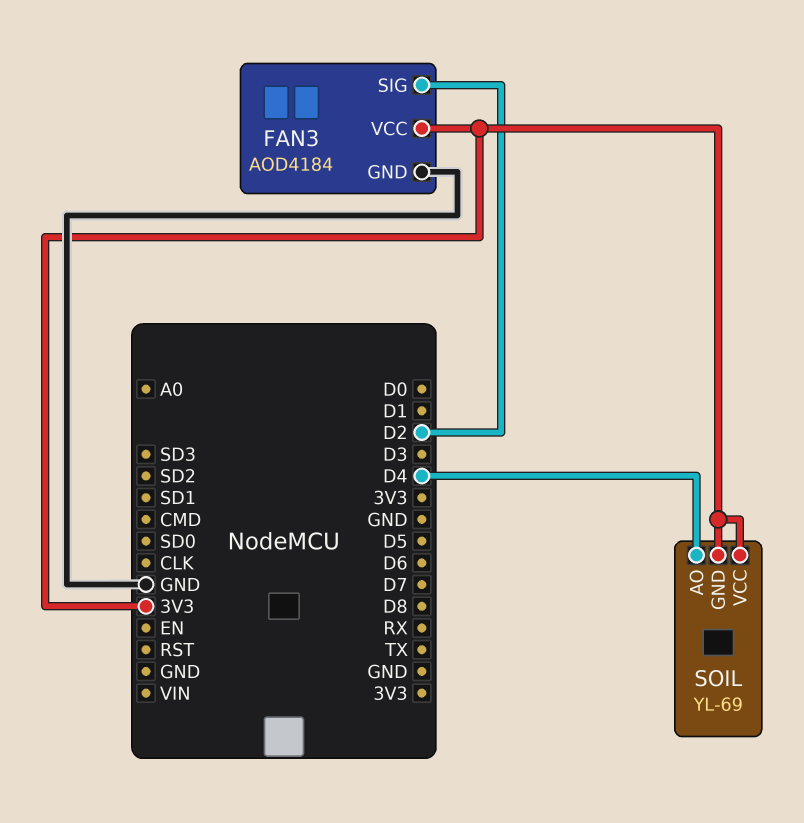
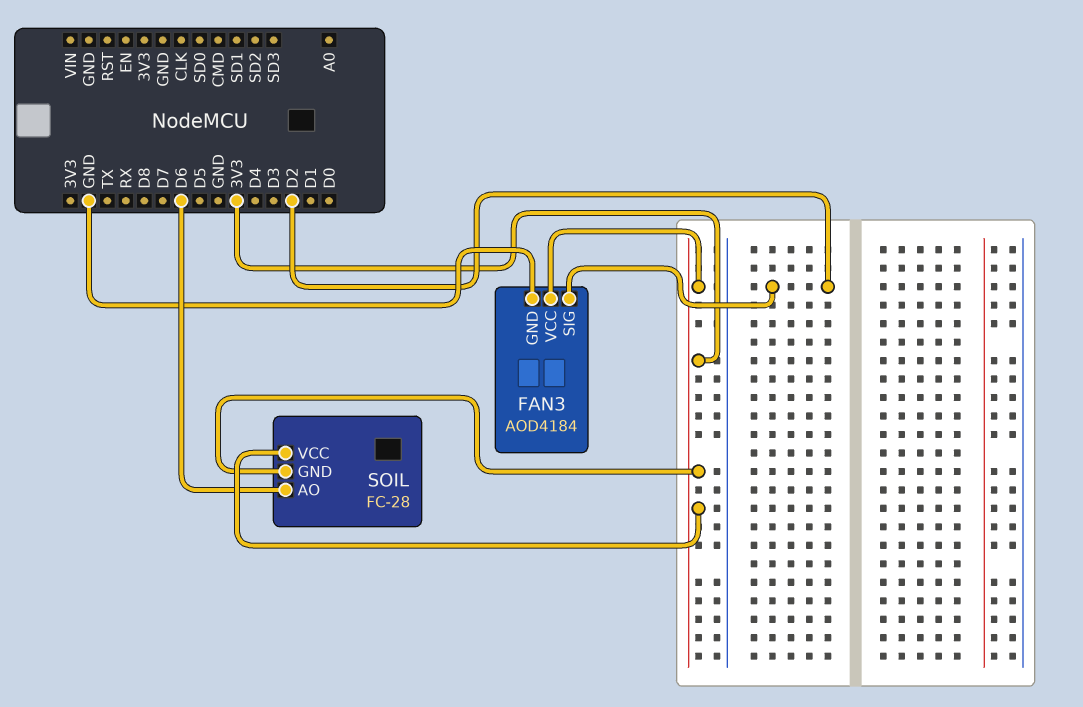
SOIL: YL-69 -> FC-28
SOIL pin AO: D4 -> D6

